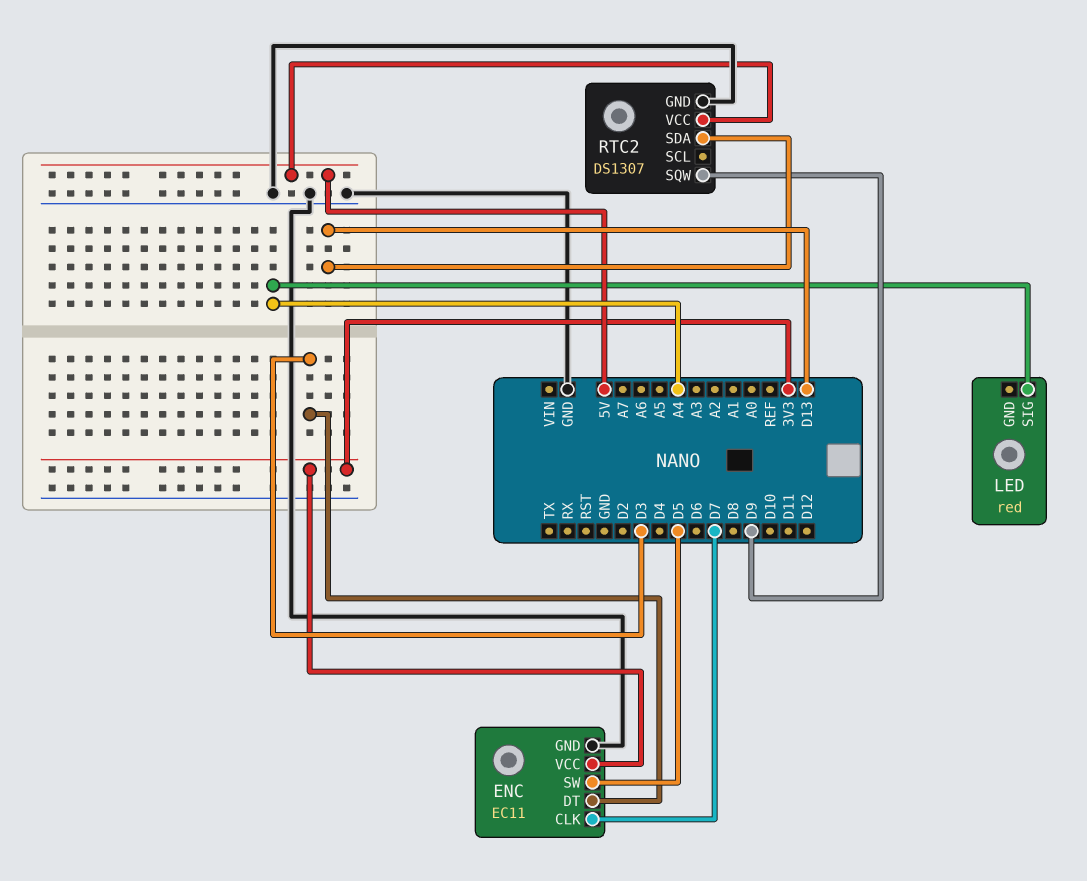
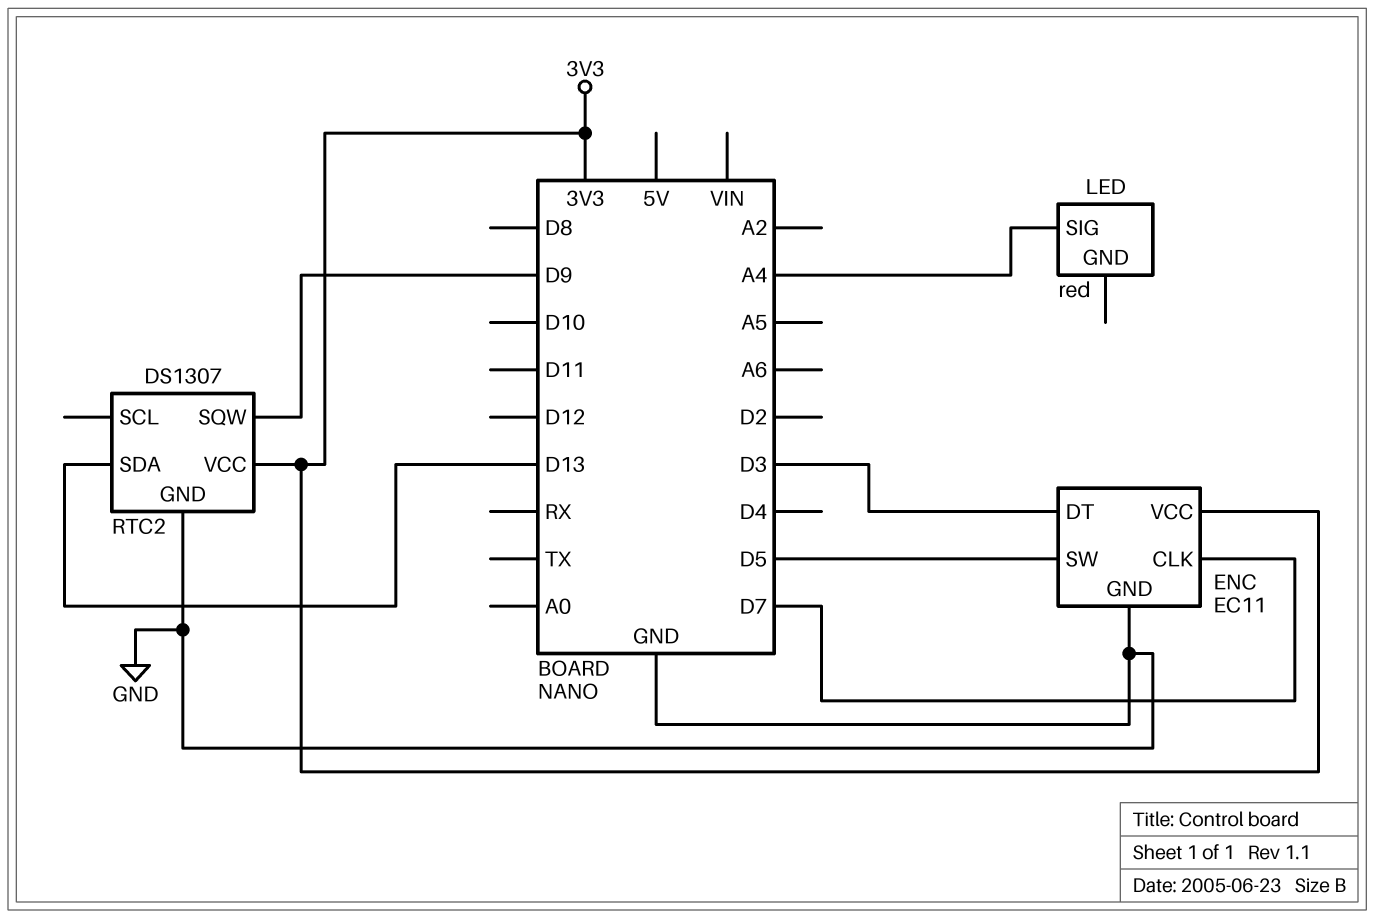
RTC2 pin VCC: 5V -> 3V3

